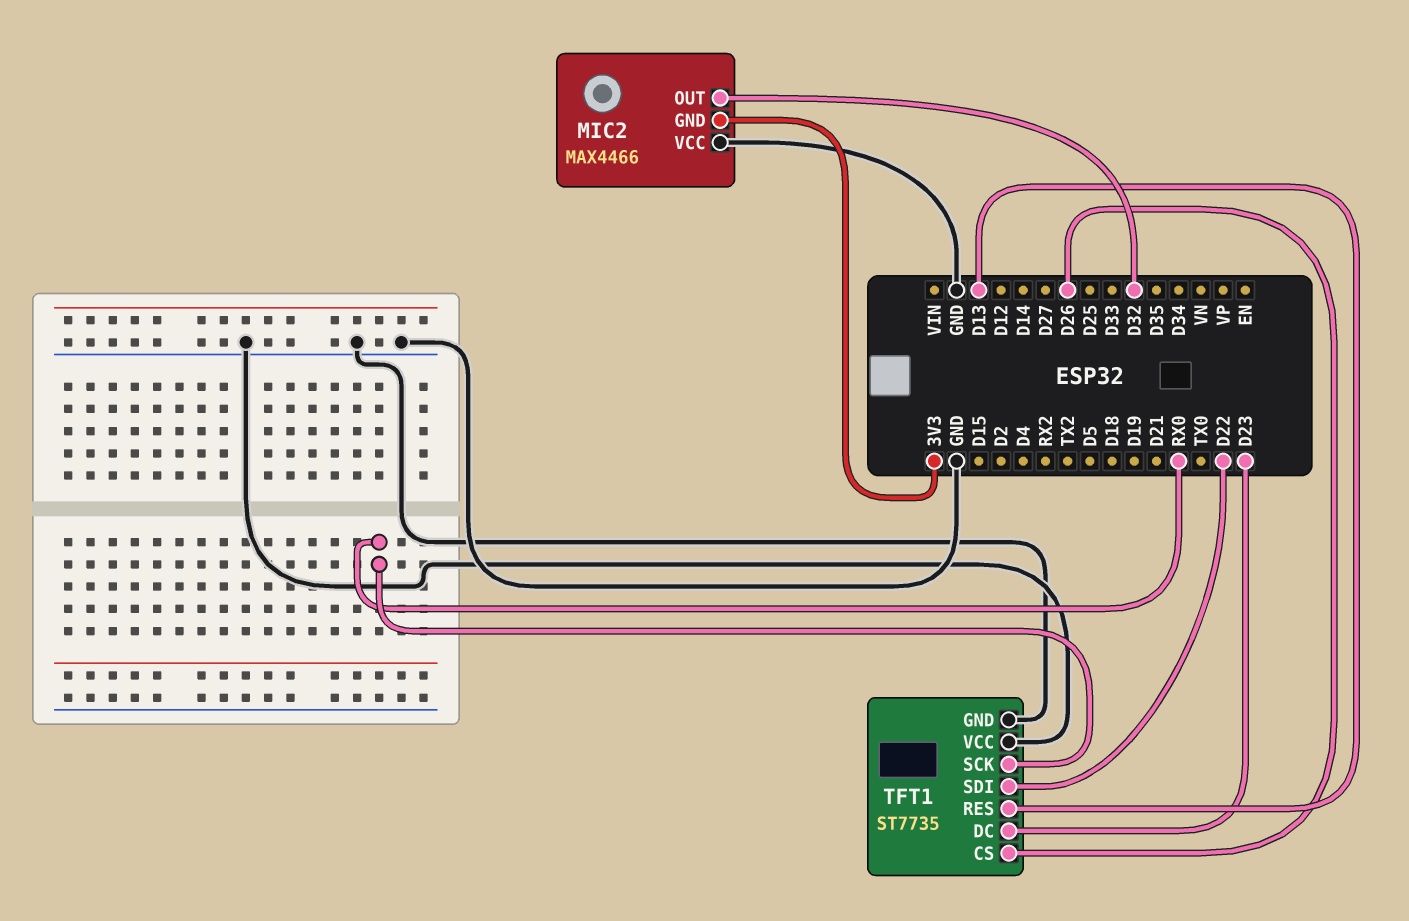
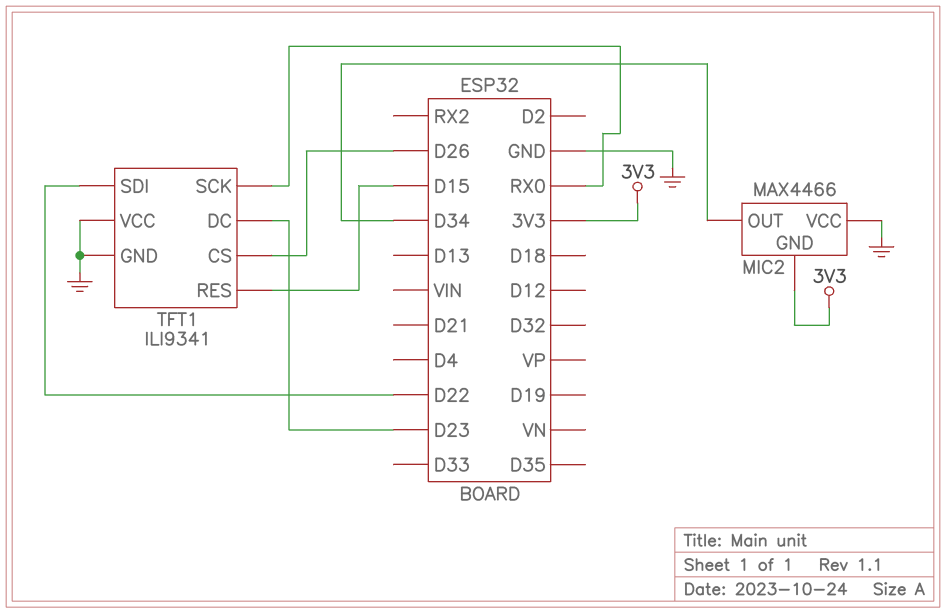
MIC2 pin OUT: D32 -> D34
TFT1: ST7735 -> ILI9341
TFT1 pin RES: D13 -> D15

